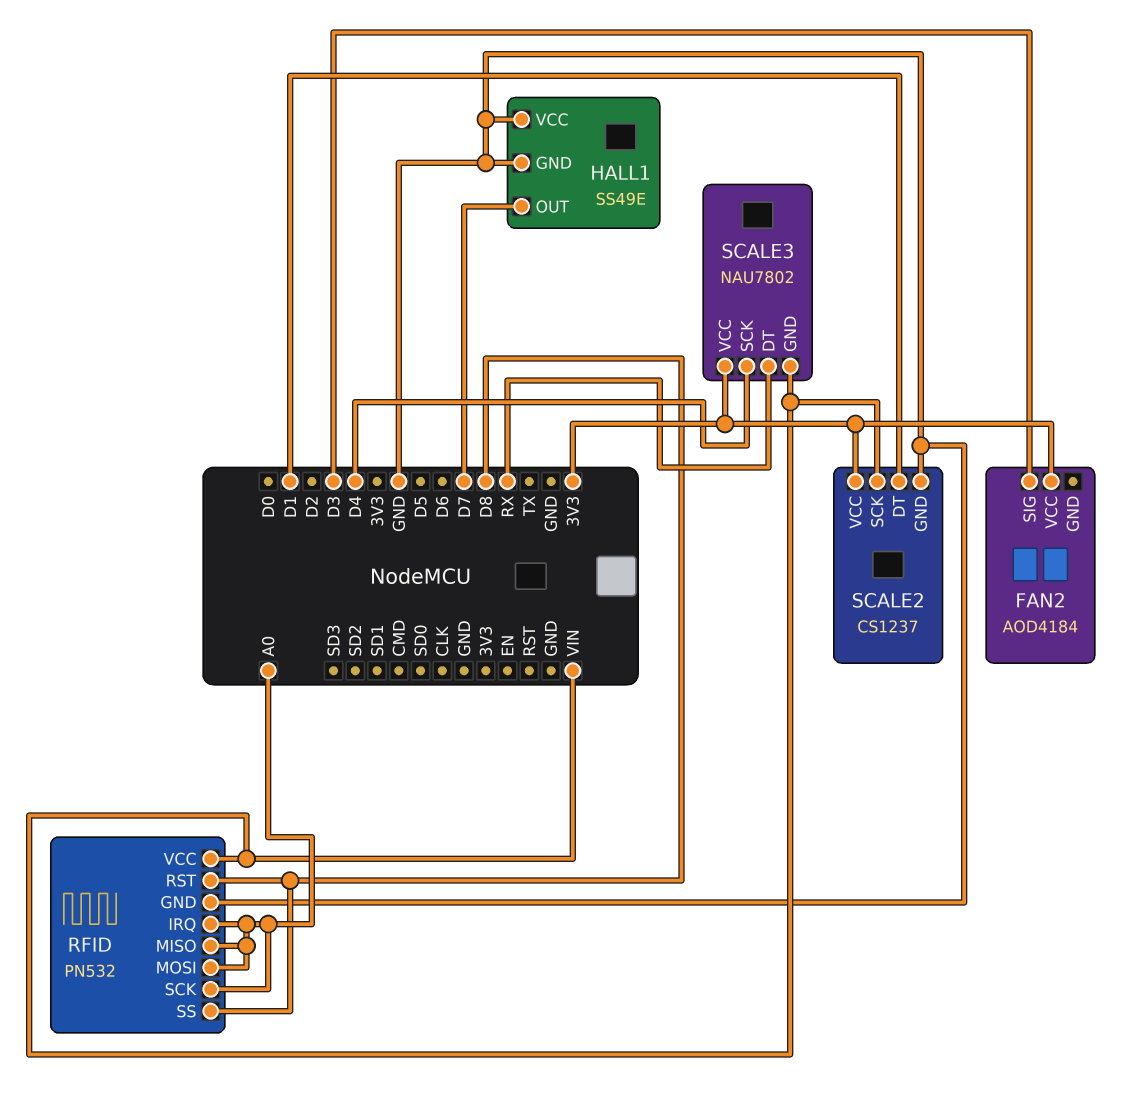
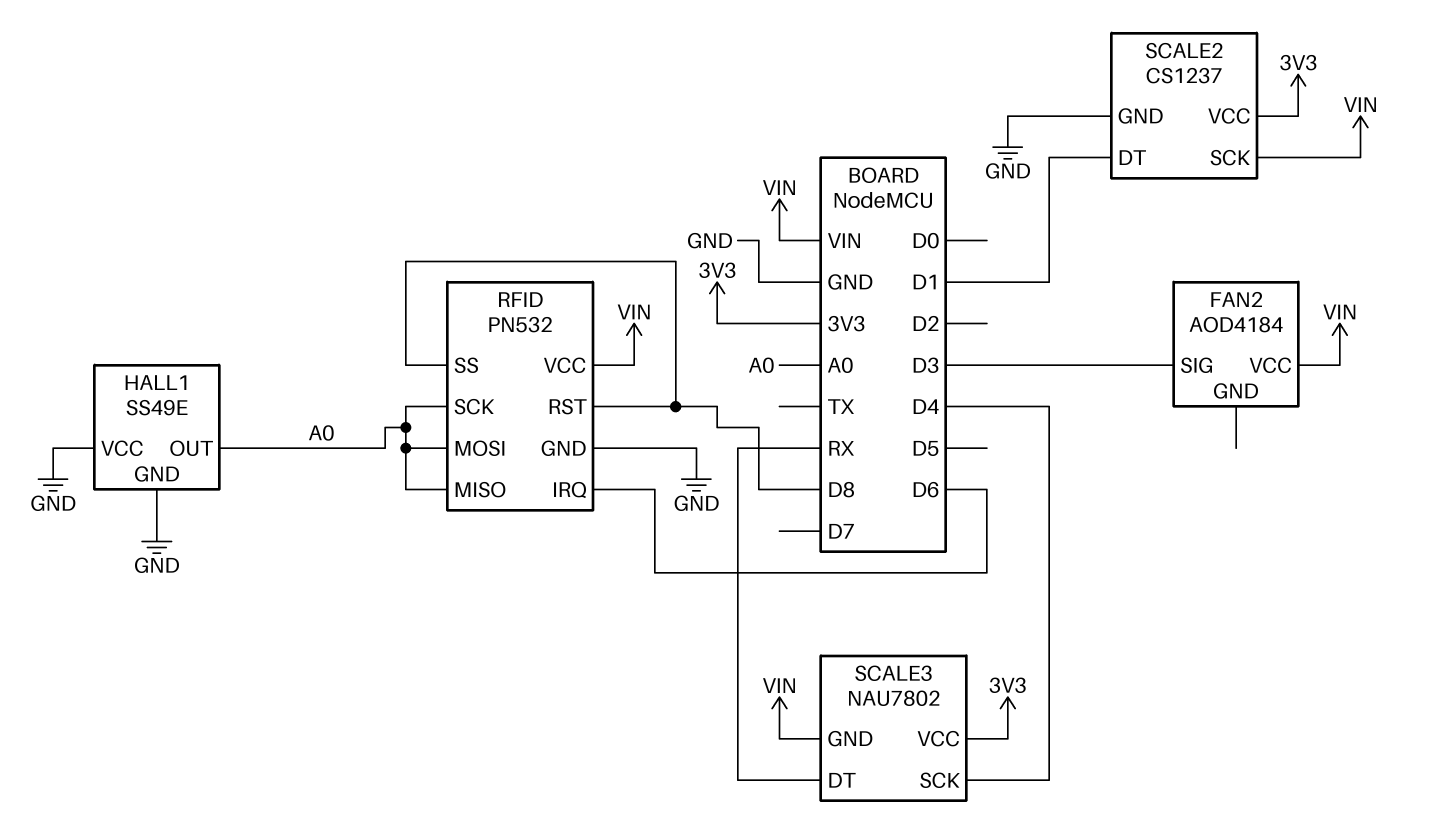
FAN2 pin VCC: 3V3 -> VIN
HALL1 pin OUT: D7 -> A0
RFID pin IRQ: A0 -> D6

